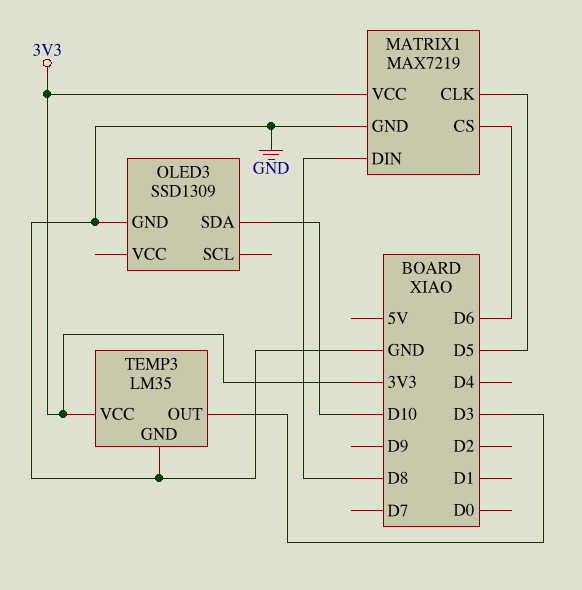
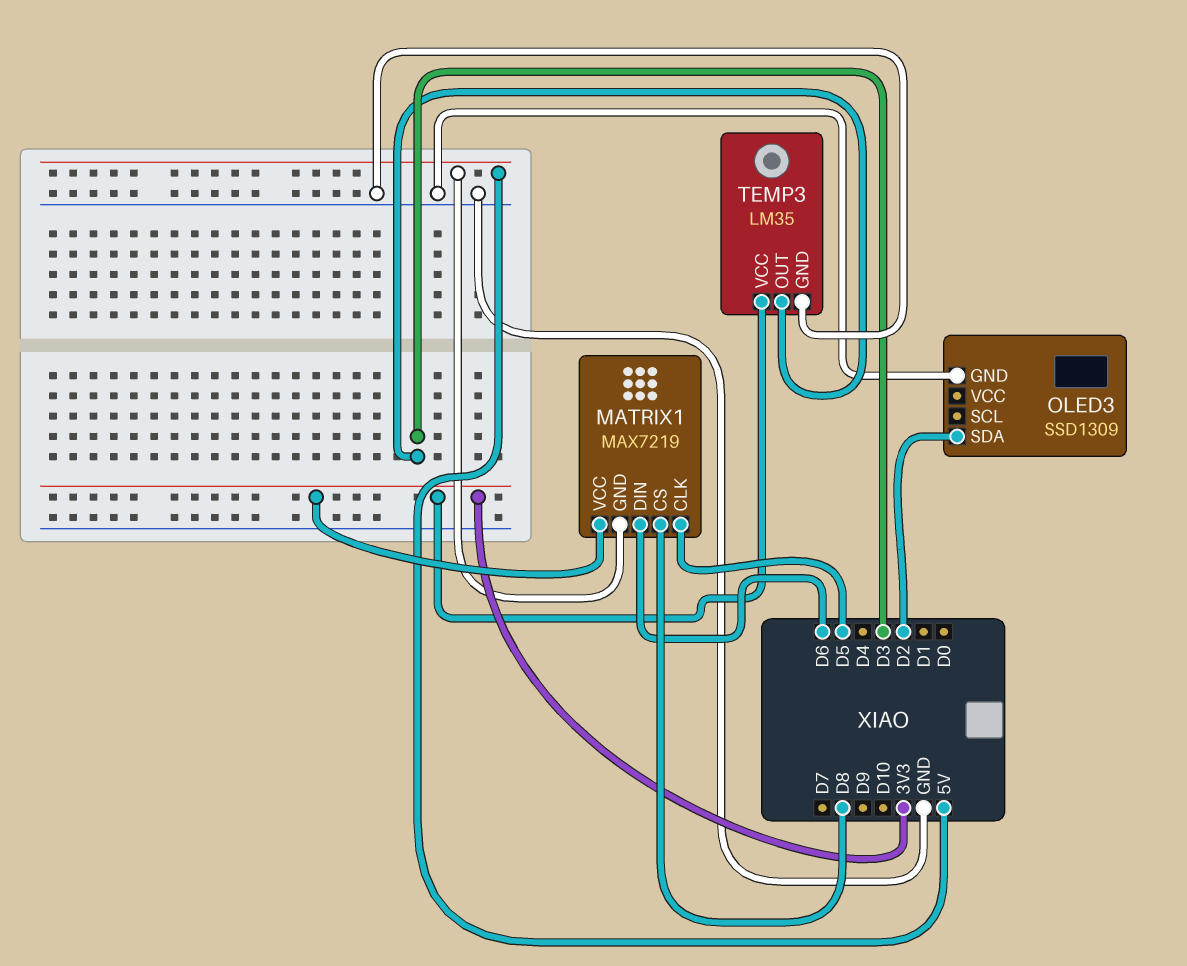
MATRIX1 pin CS: D6 -> D8
MATRIX1 pin DIN: D8 -> D6
MATRIX1 pin GND: GND -> 5V
OLED3 pin SDA: D10 -> D2

